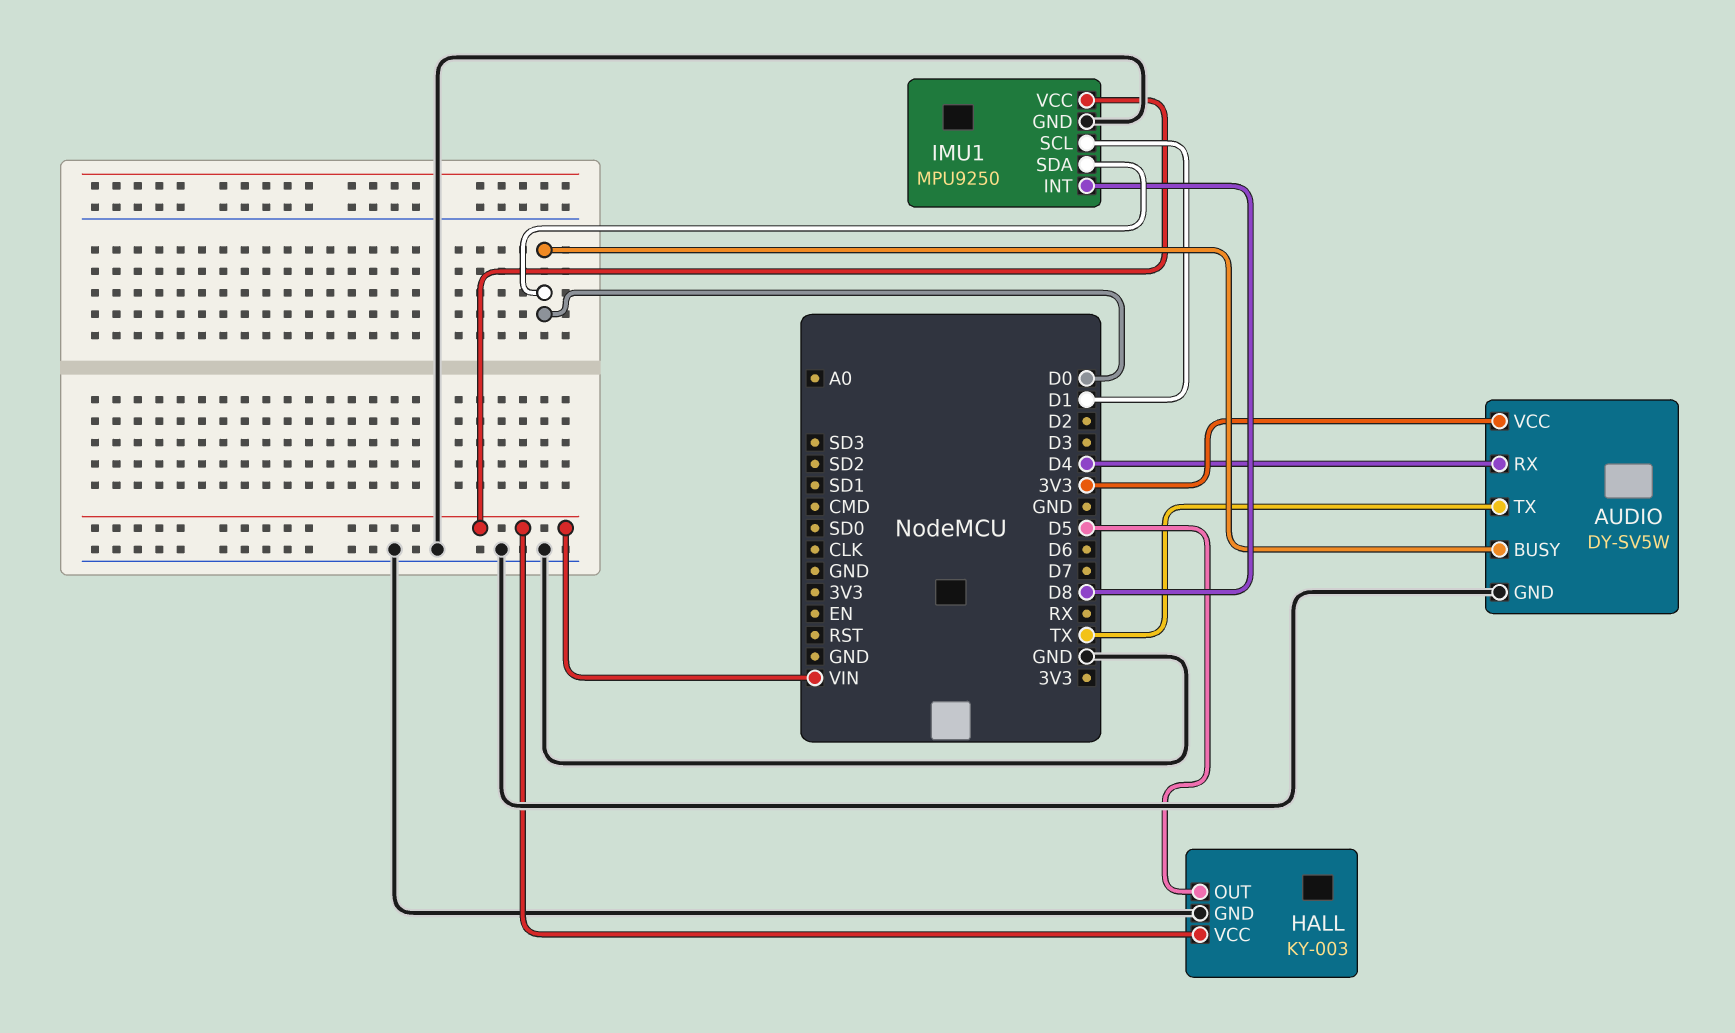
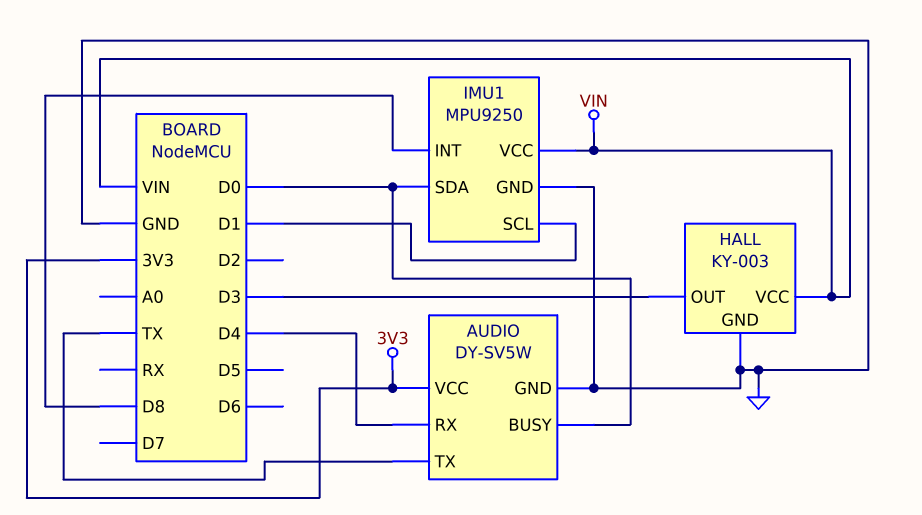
HALL pin OUT: D5 -> D3

